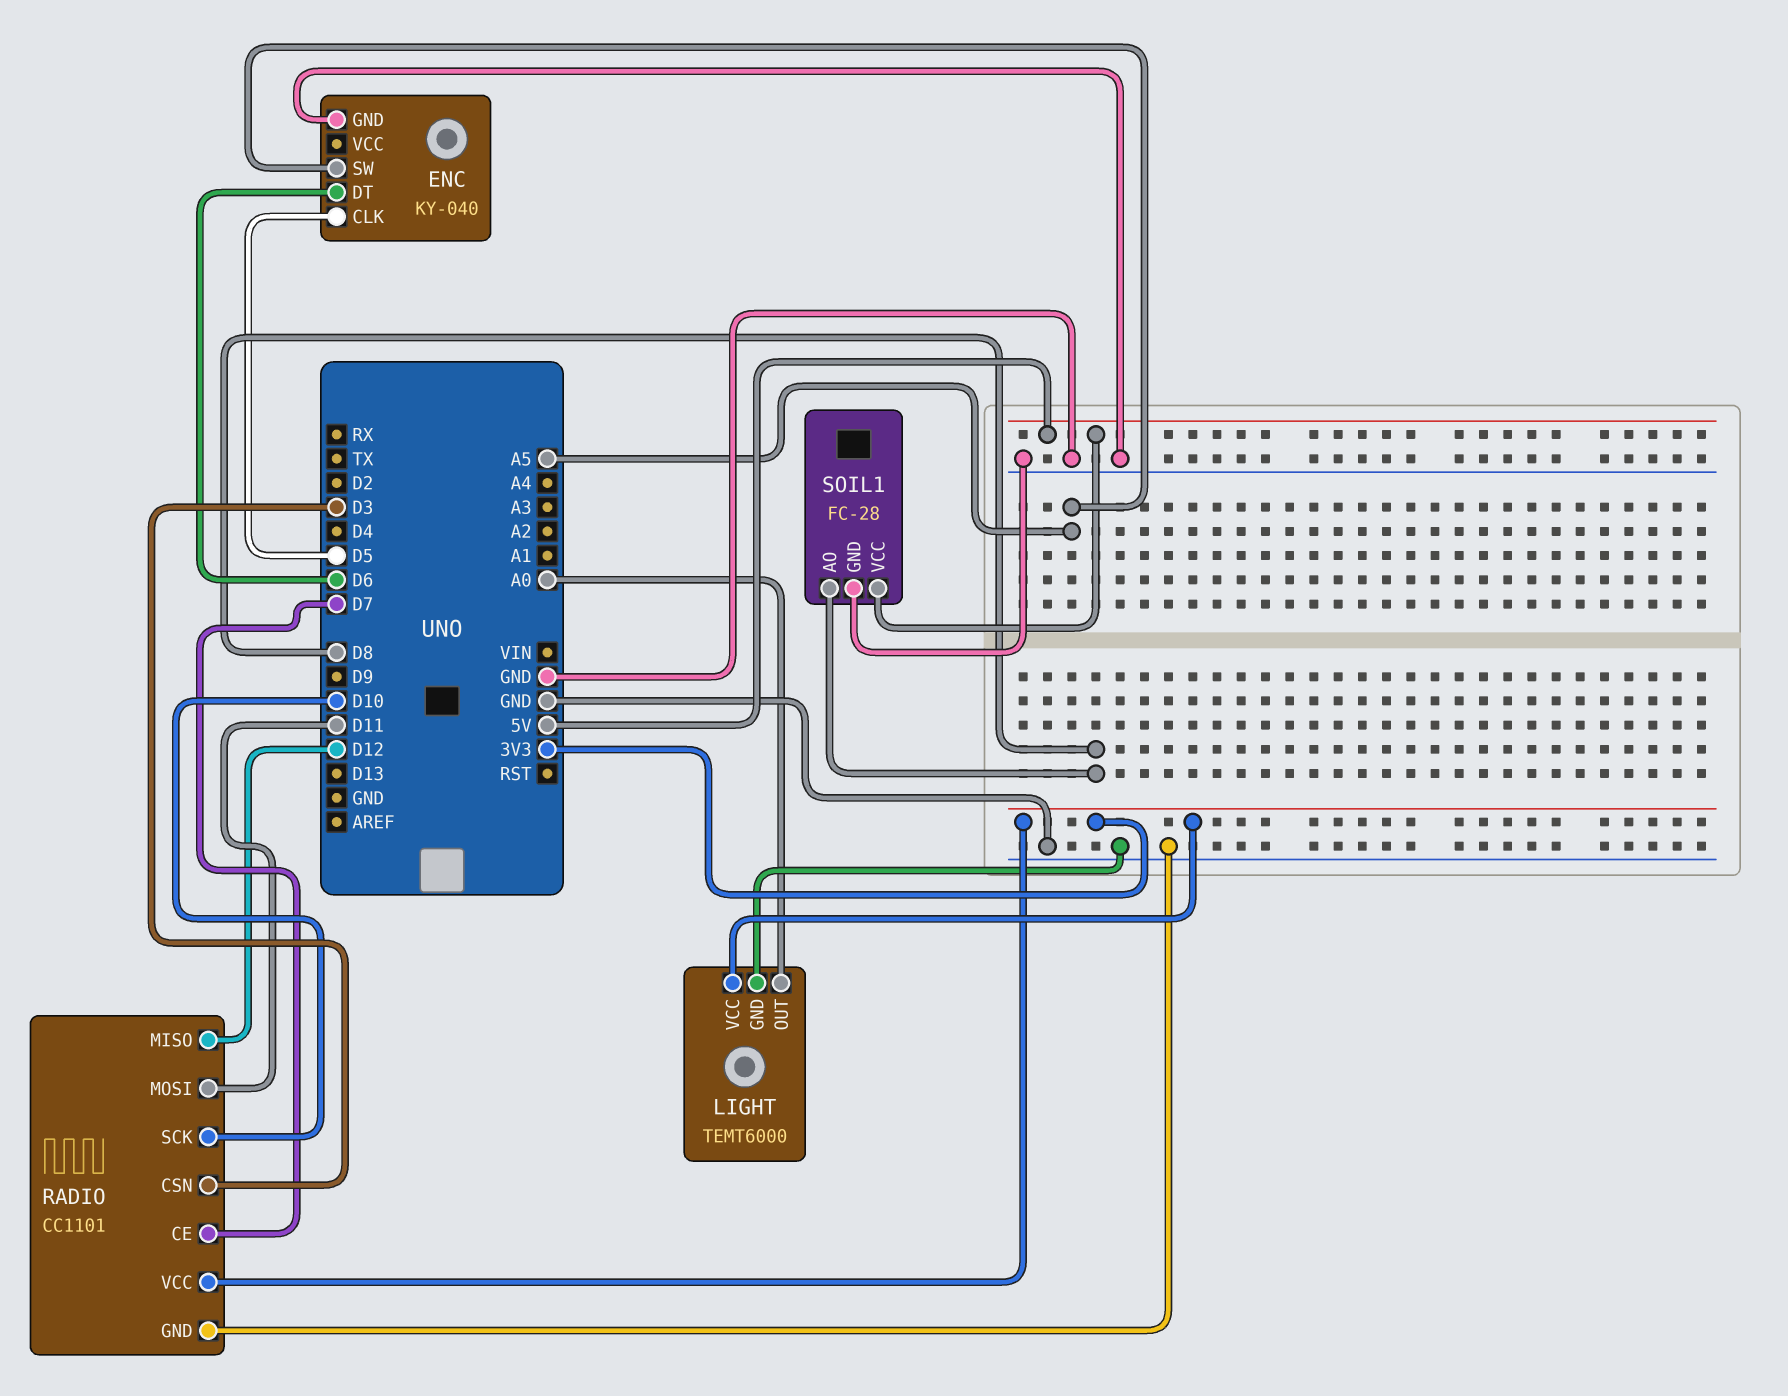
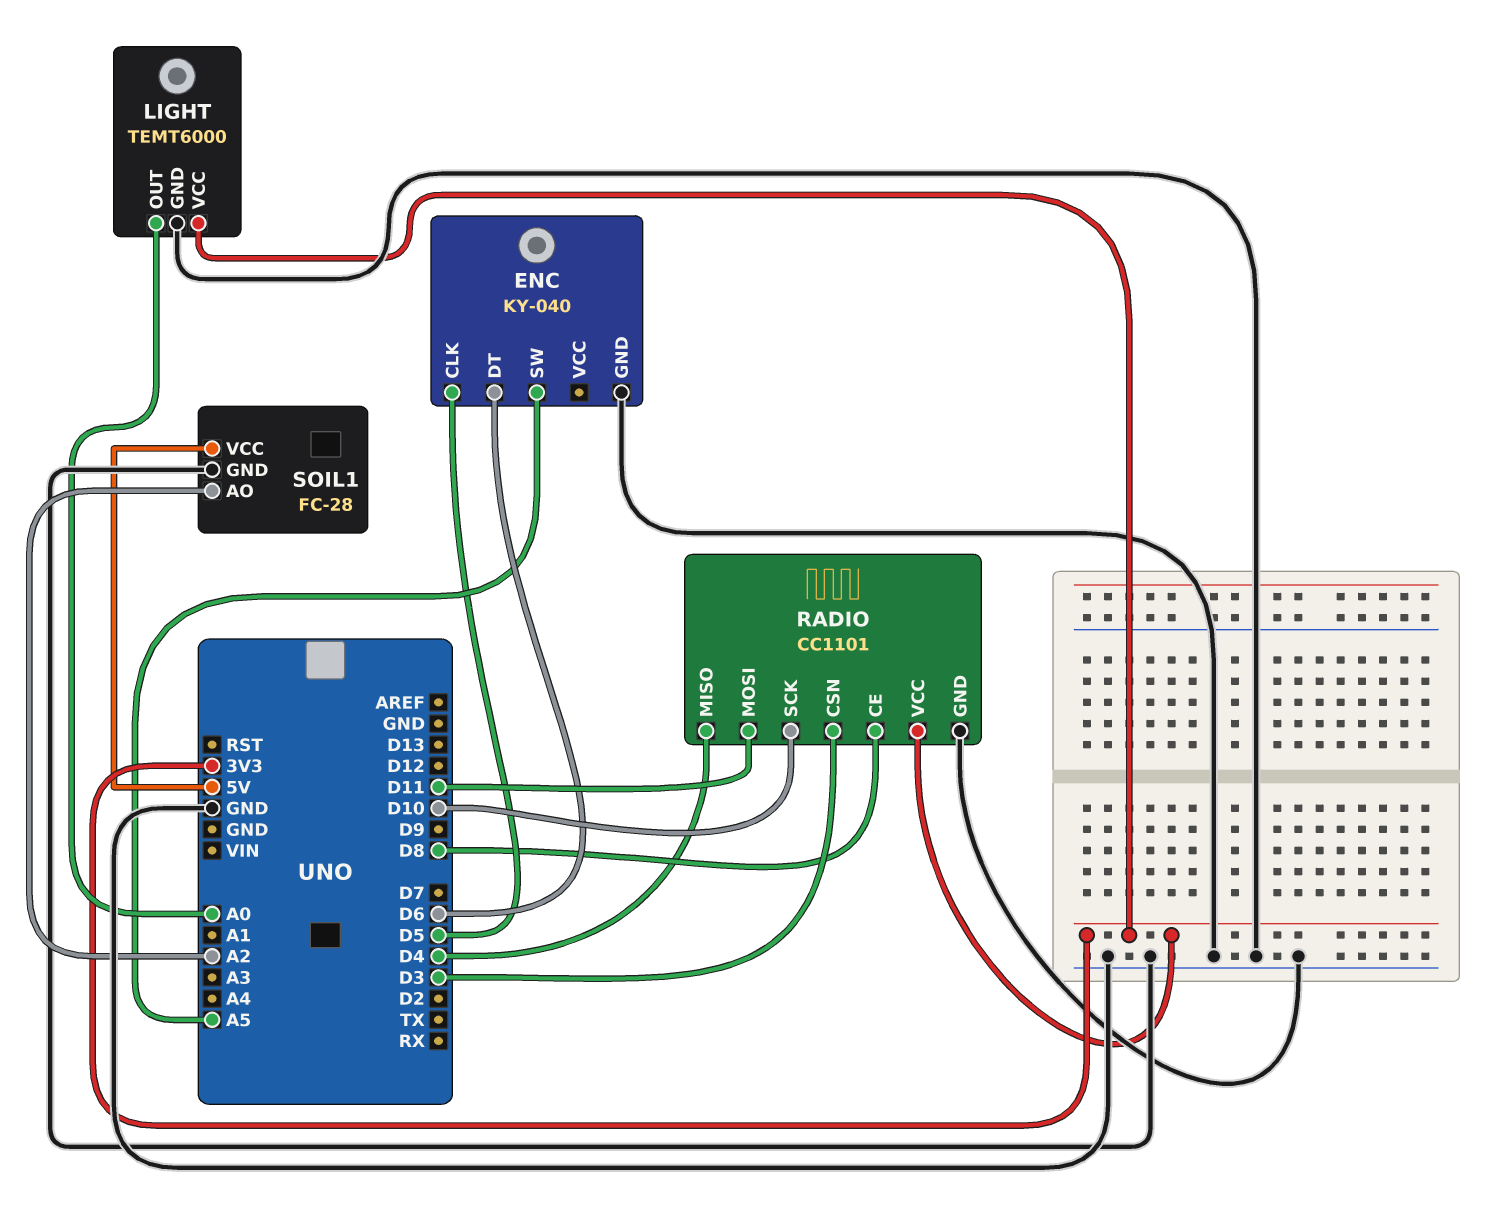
RADIO pin CE: D7 -> D8
RADIO pin MISO: D12 -> D4
SOIL1 pin AO: D8 -> A2

